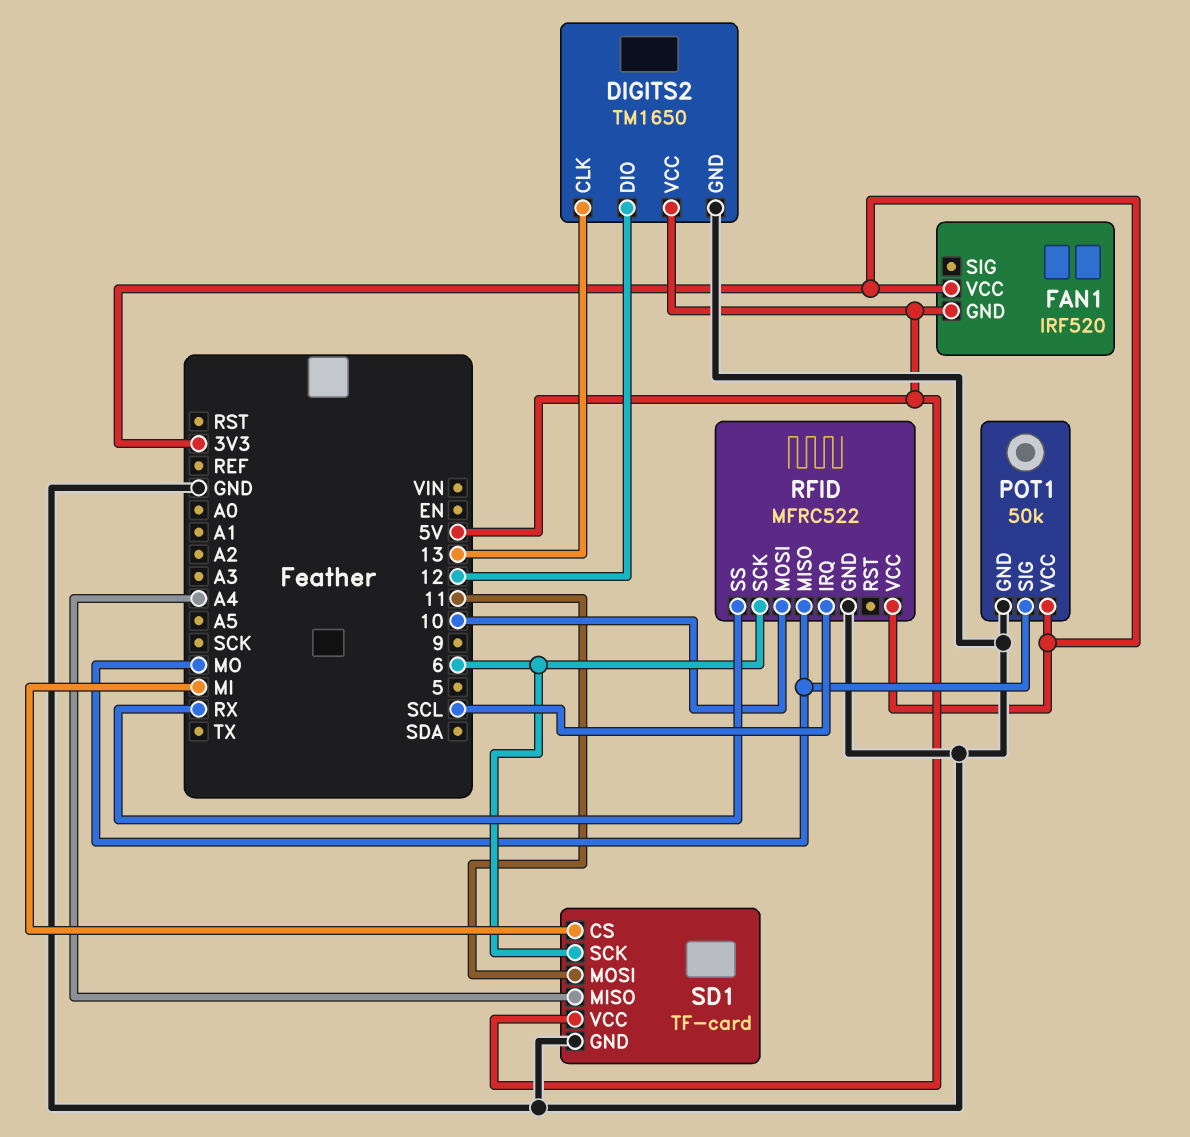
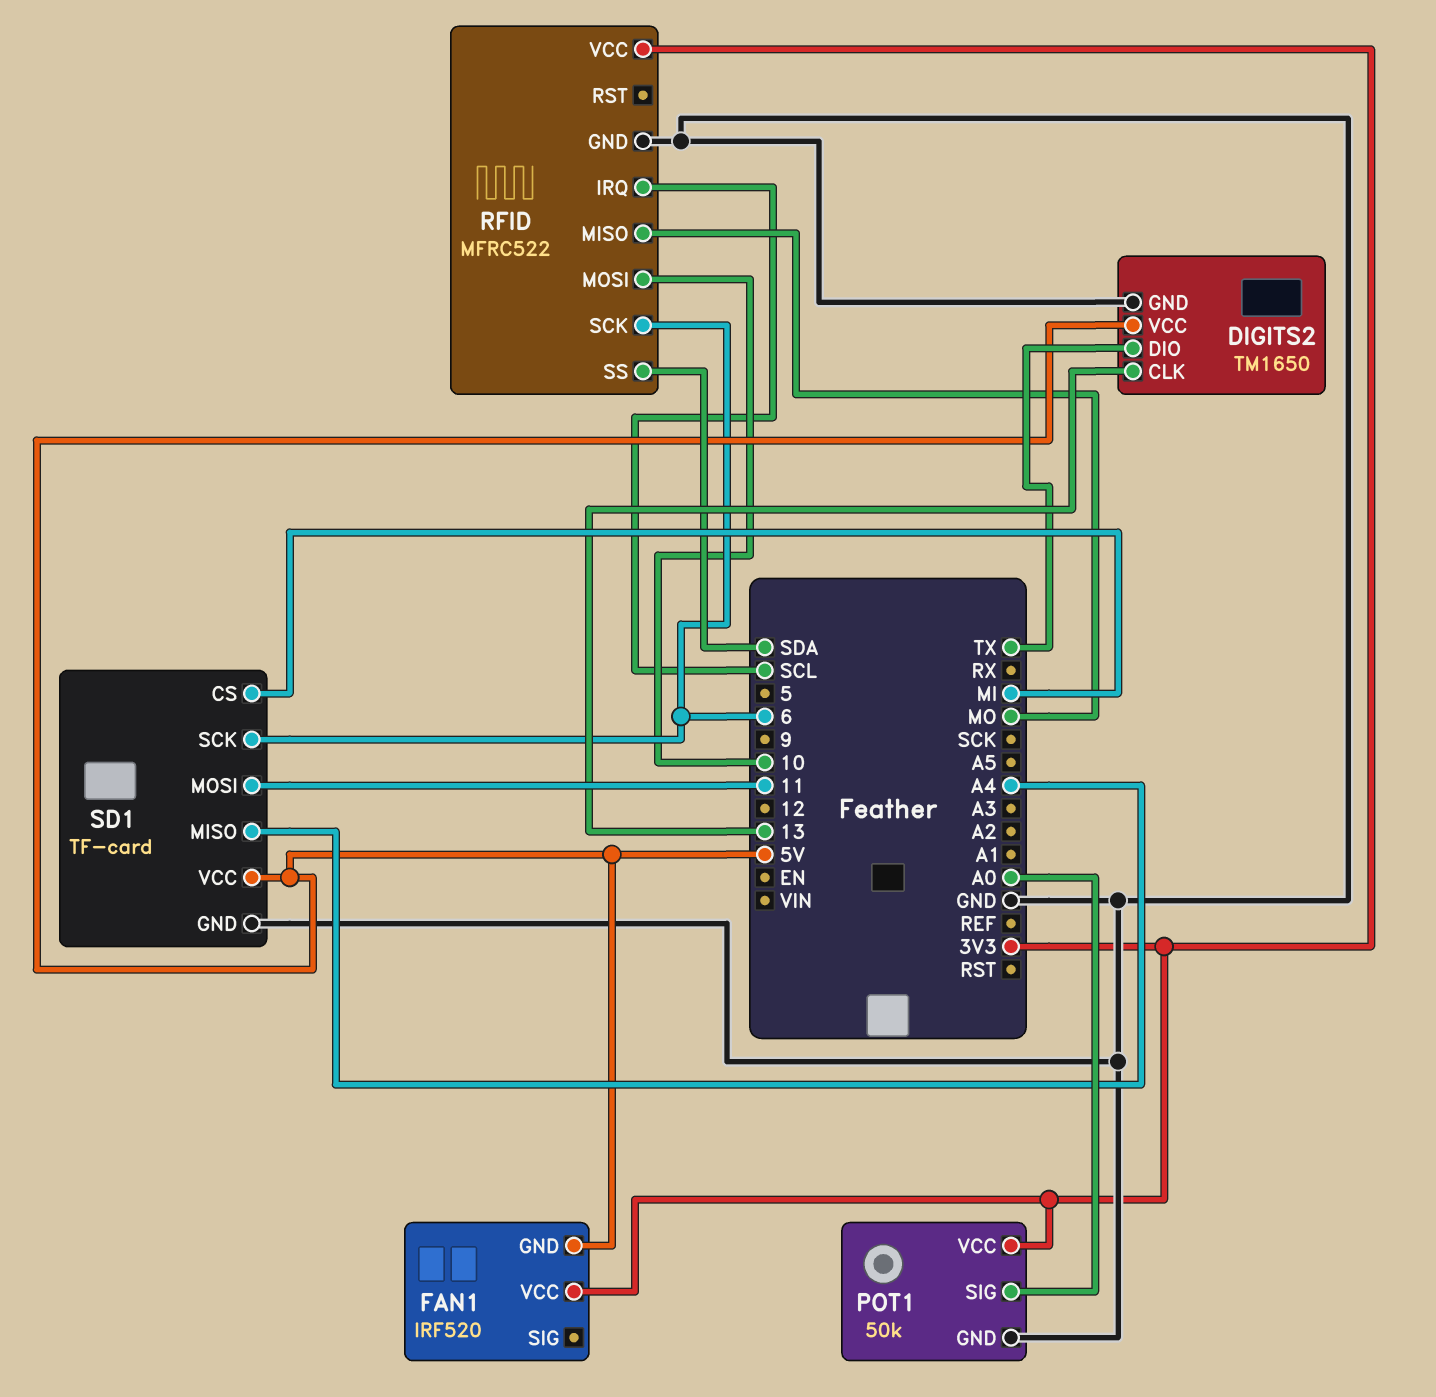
DIGITS2 pin DIO: 12 -> TX
POT1 pin SIG: MO -> A0
RFID pin SS: RX -> SDA

